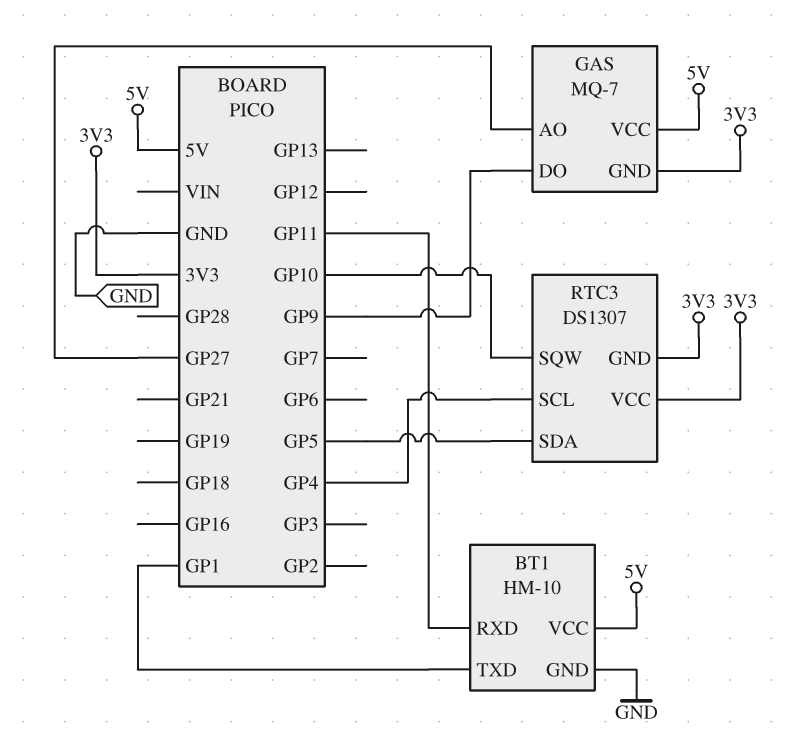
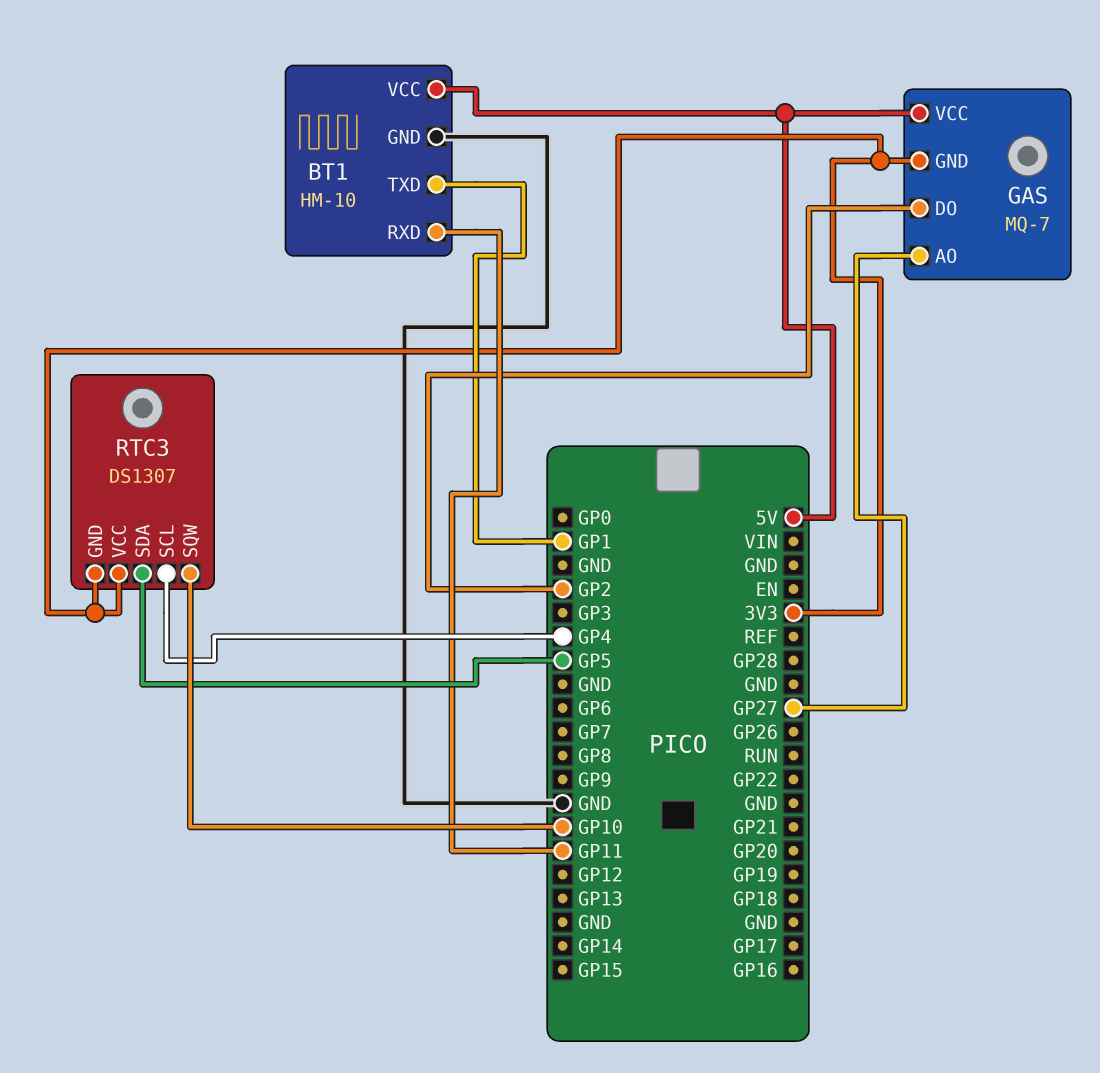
GAS pin DO: GP9 -> GP2

